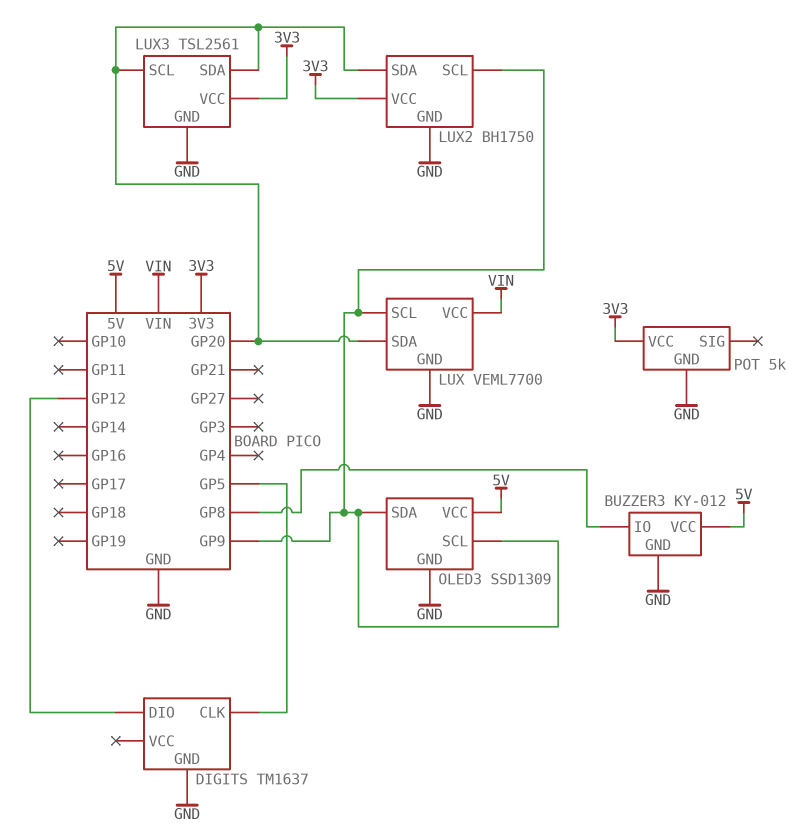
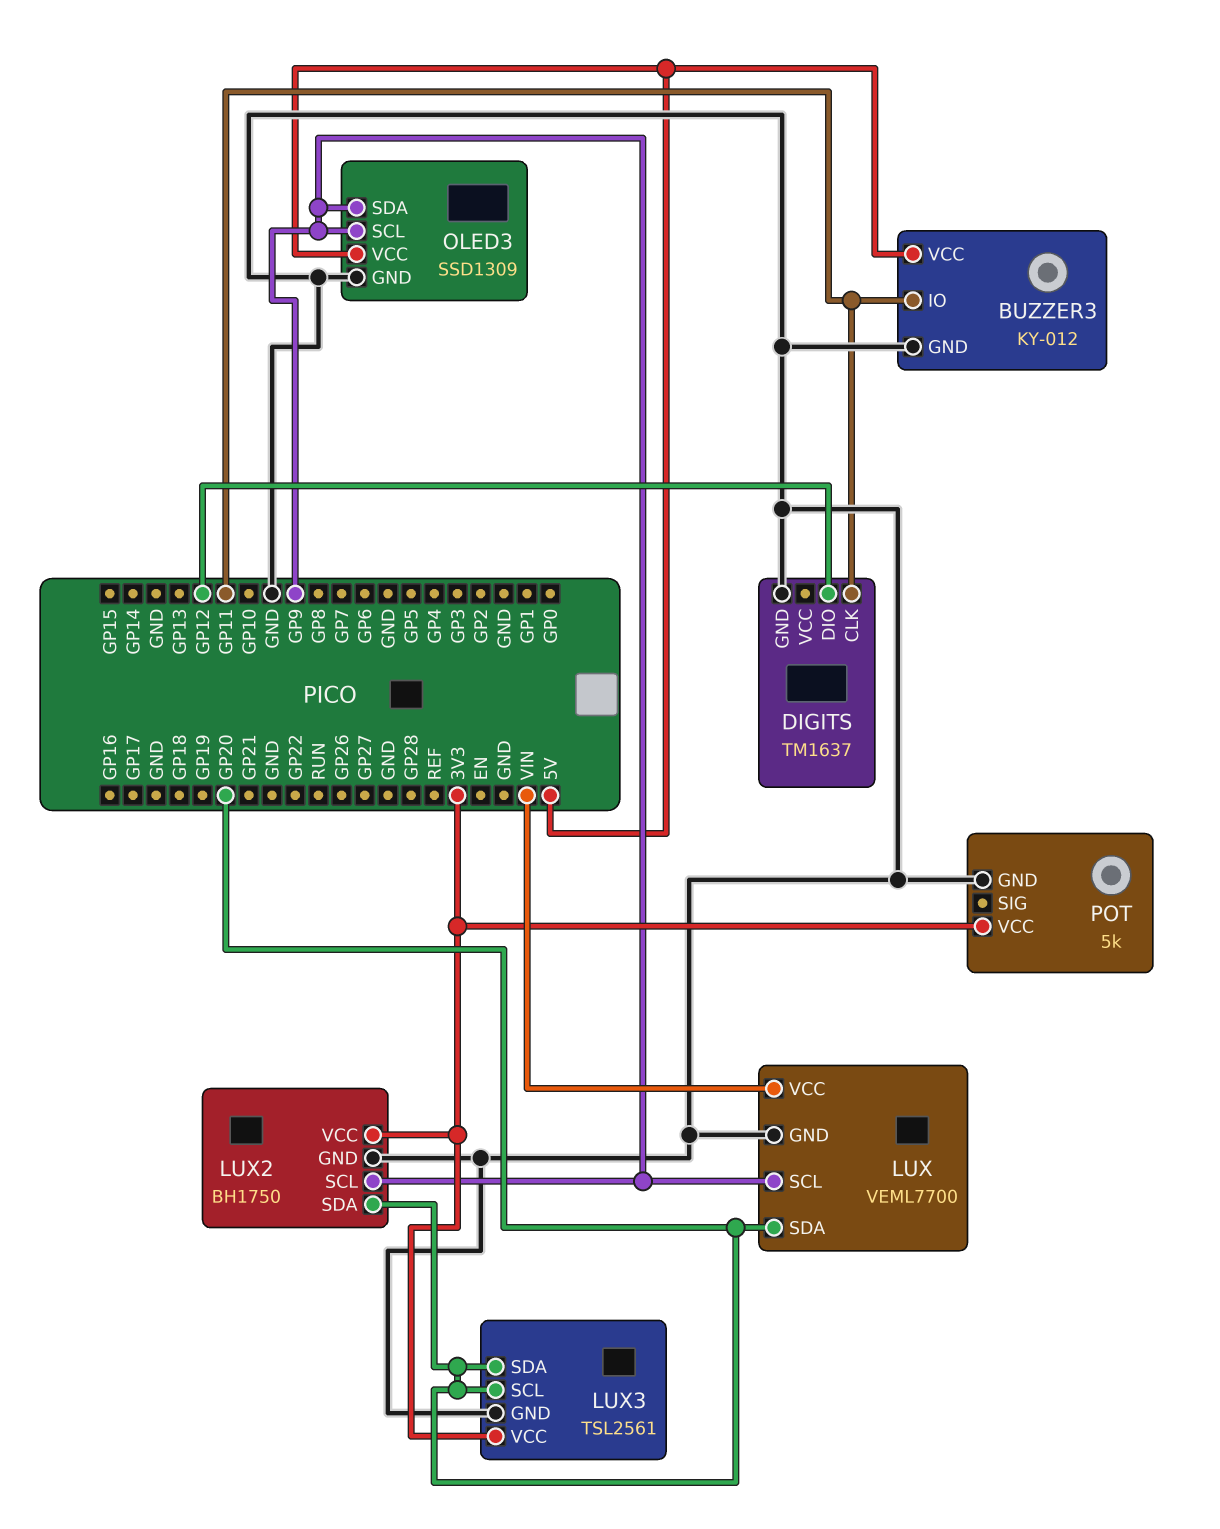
BUZZER3 pin IO: GP8 -> GP11
DIGITS pin CLK: GP5 -> GP11

